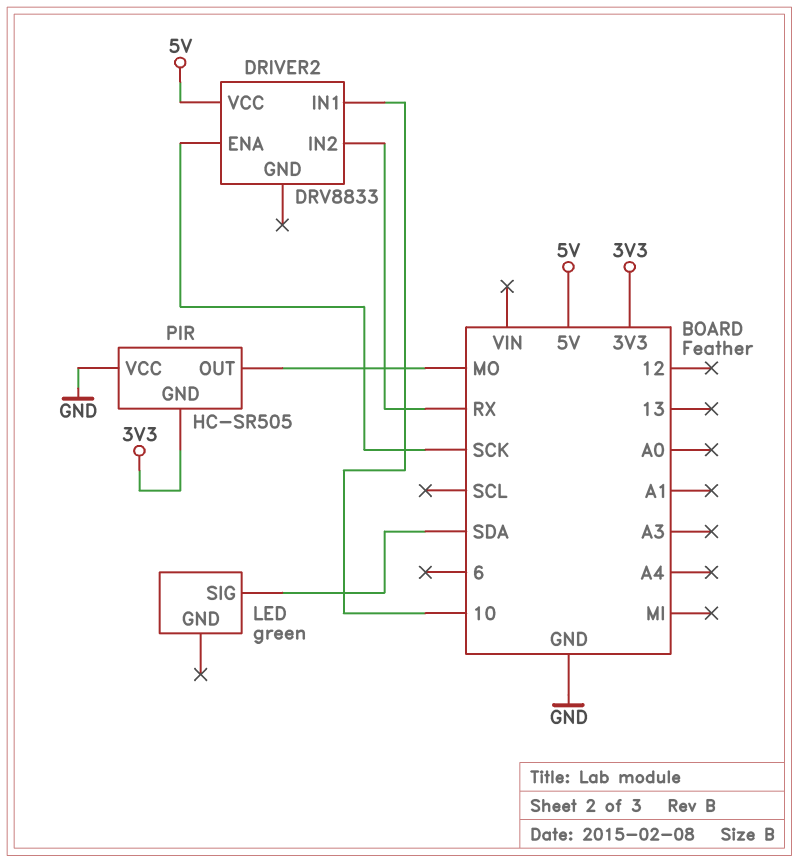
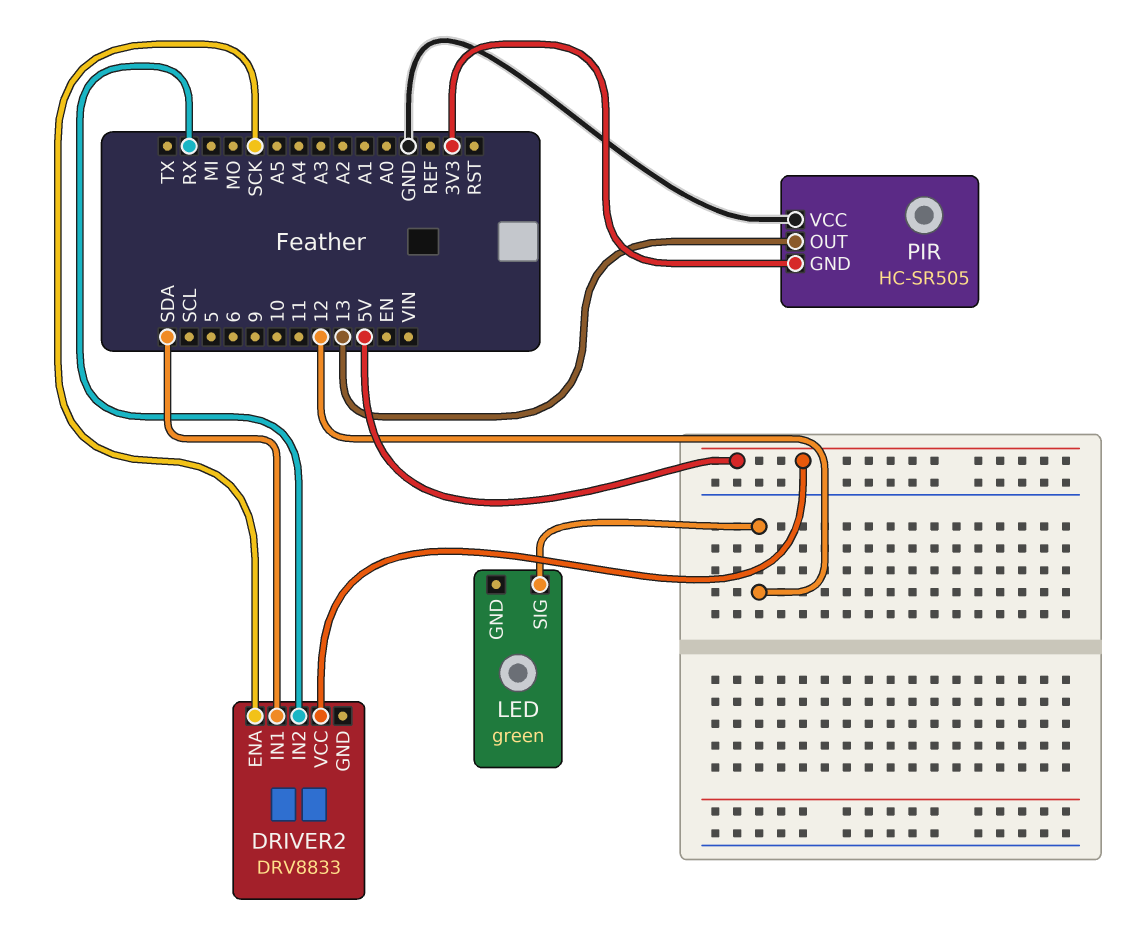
DRIVER2 pin IN1: 10 -> SDA
LED pin SIG: SDA -> 12
PIR pin OUT: MO -> 13

